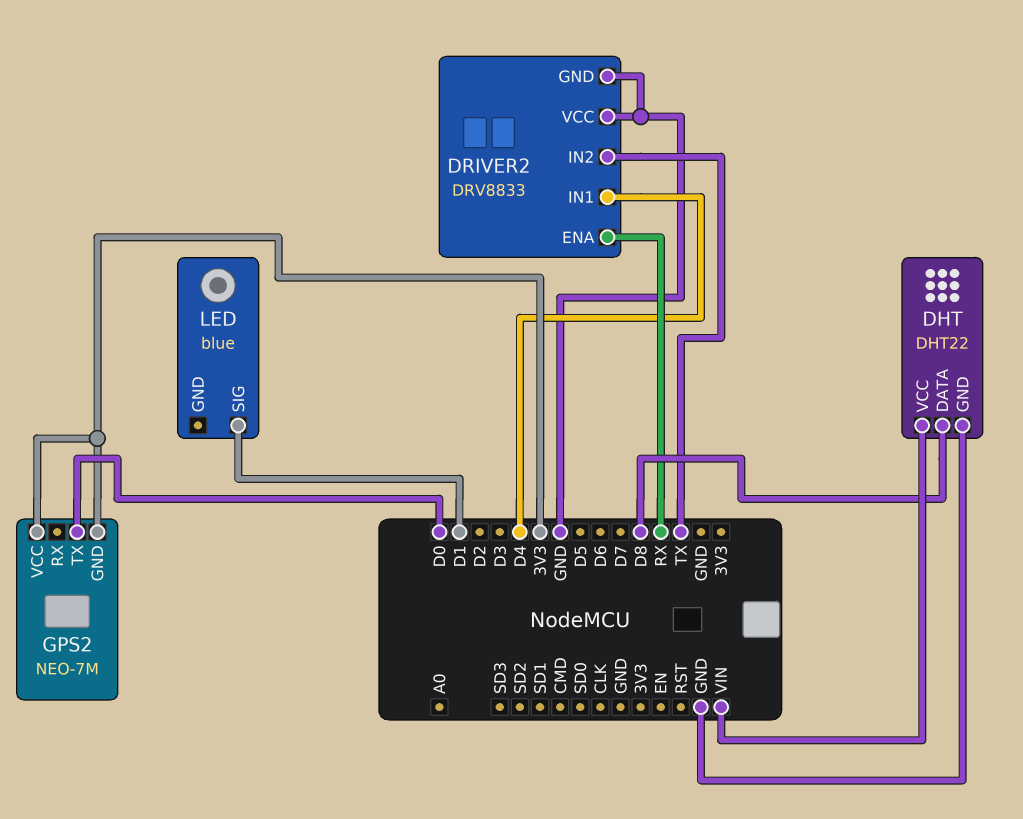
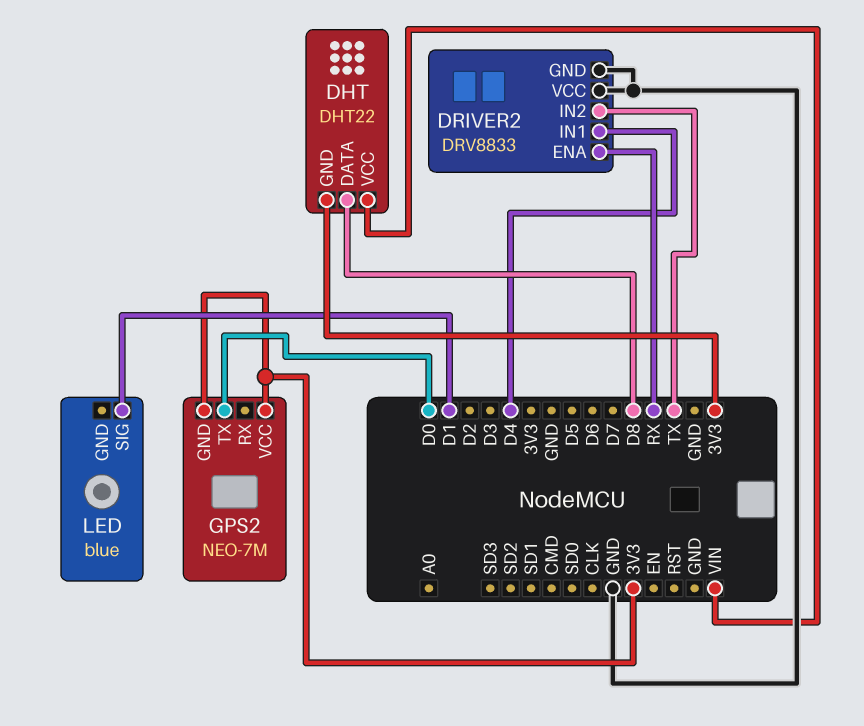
DHT pin GND: GND -> 3V3

